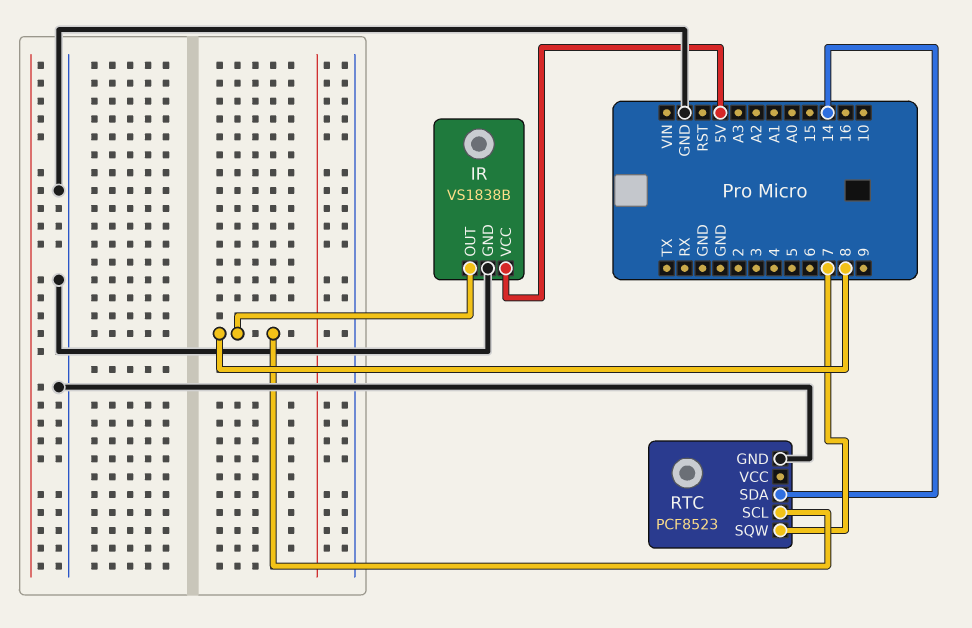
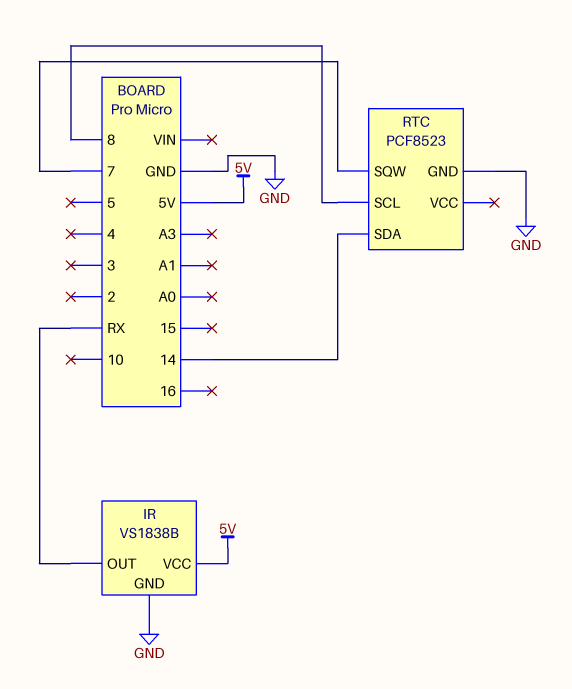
IR pin OUT: 8 -> RX

